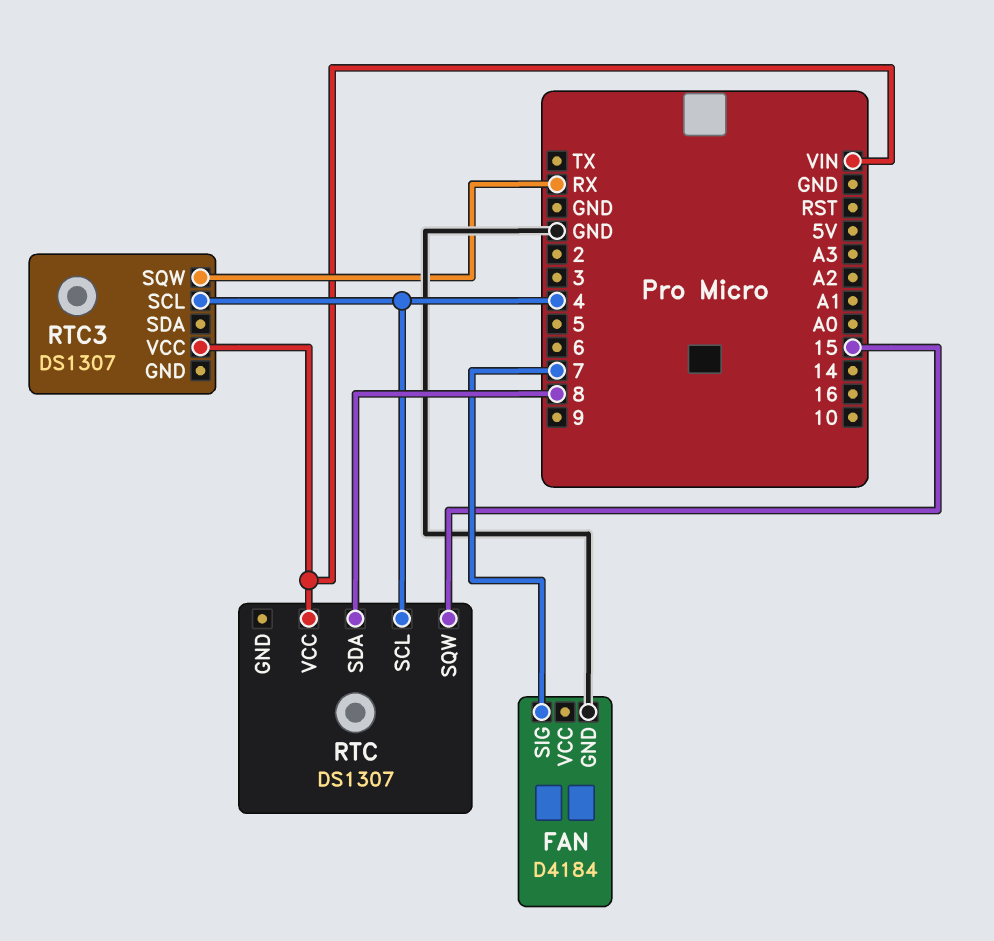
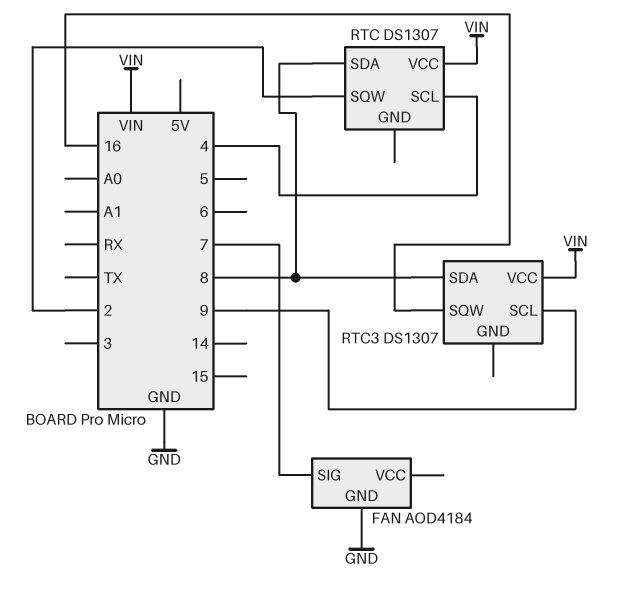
FAN: D4184 -> AOD4184
RTC pin SQW: 15 -> 2
RTC3 pin SCL: 4 -> 9
RTC3 pin SDA: none -> 8
RTC3 pin SQW: RX -> 16

